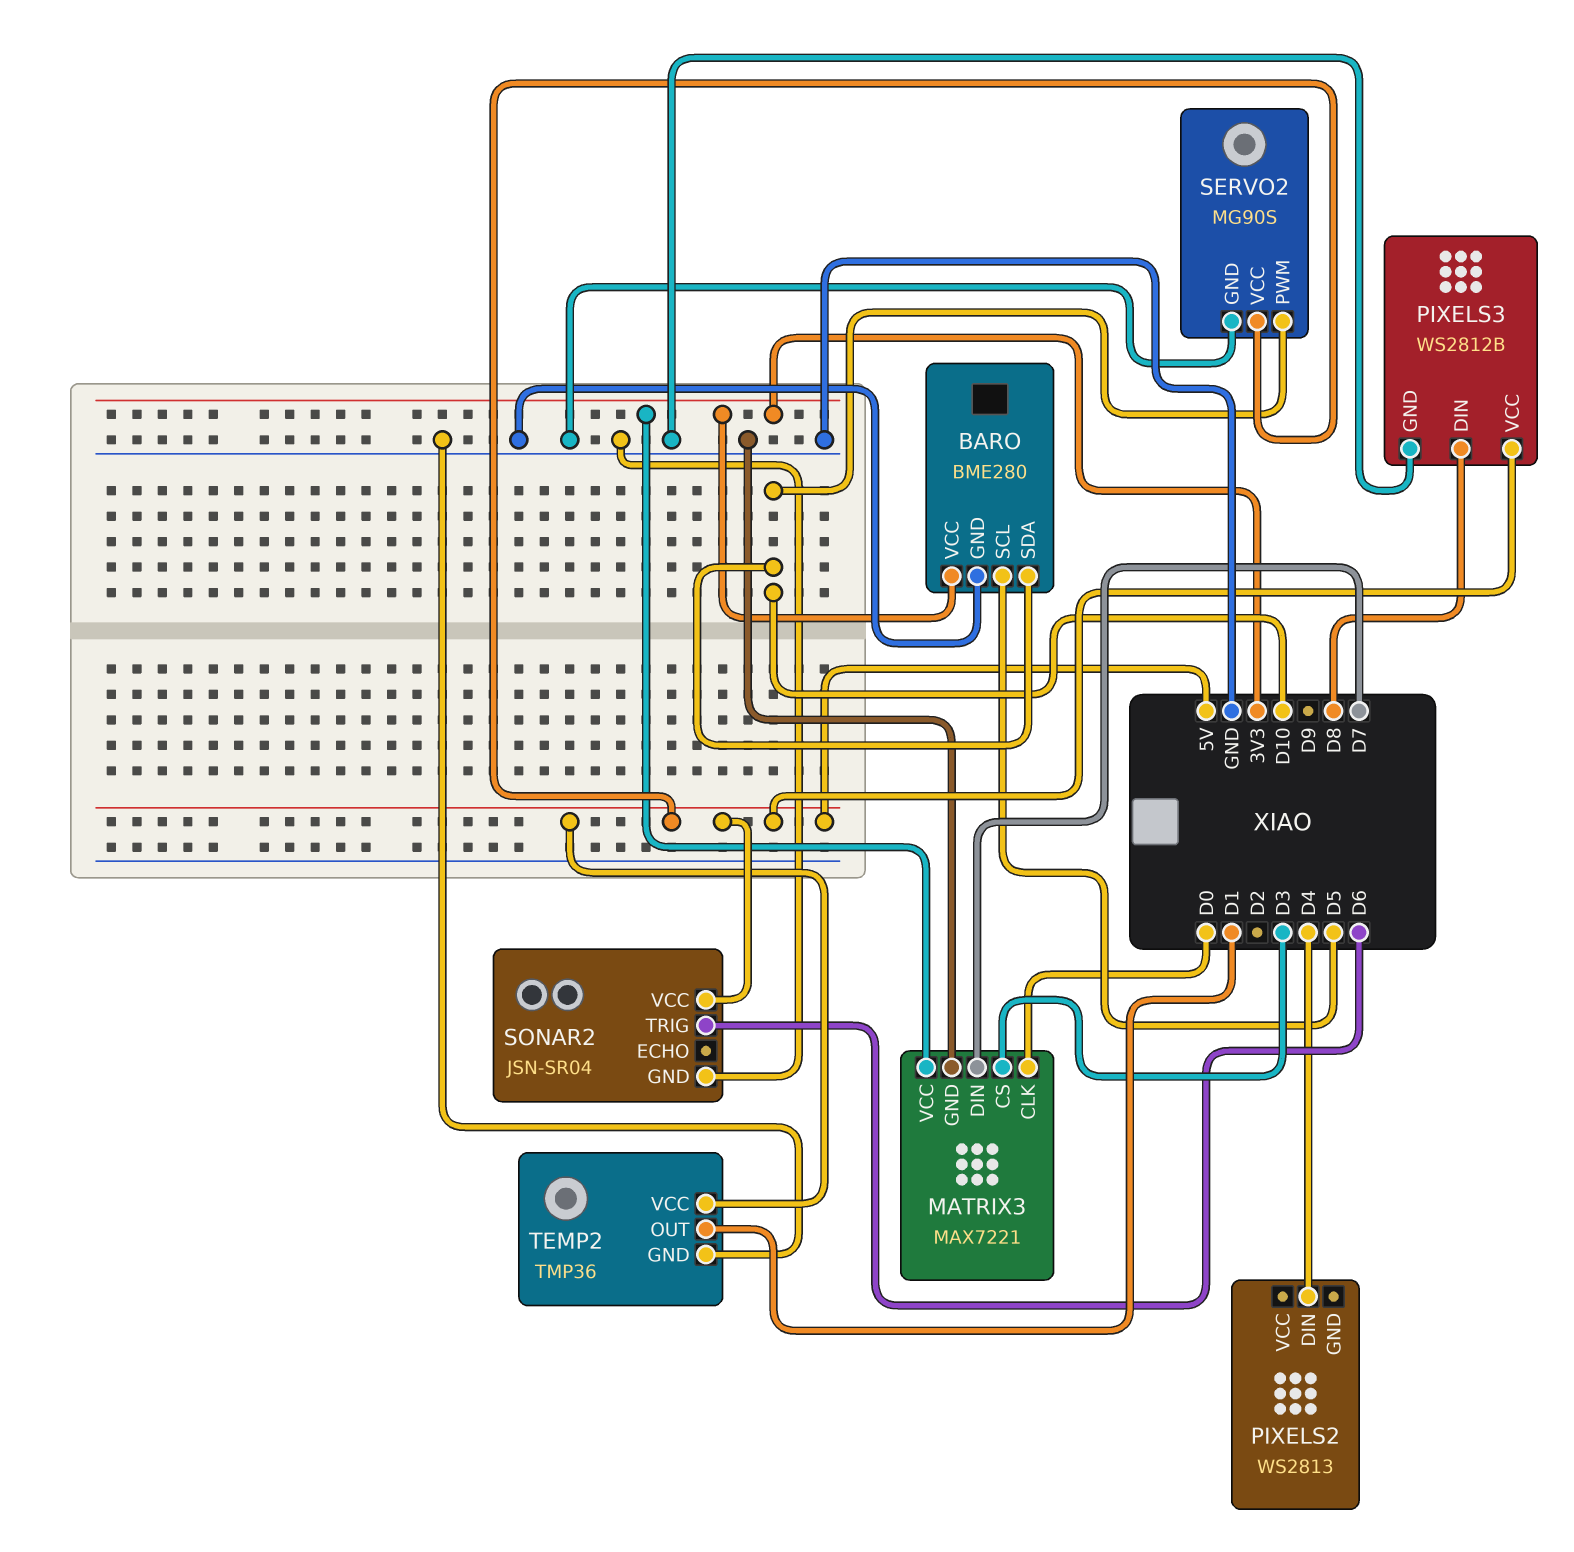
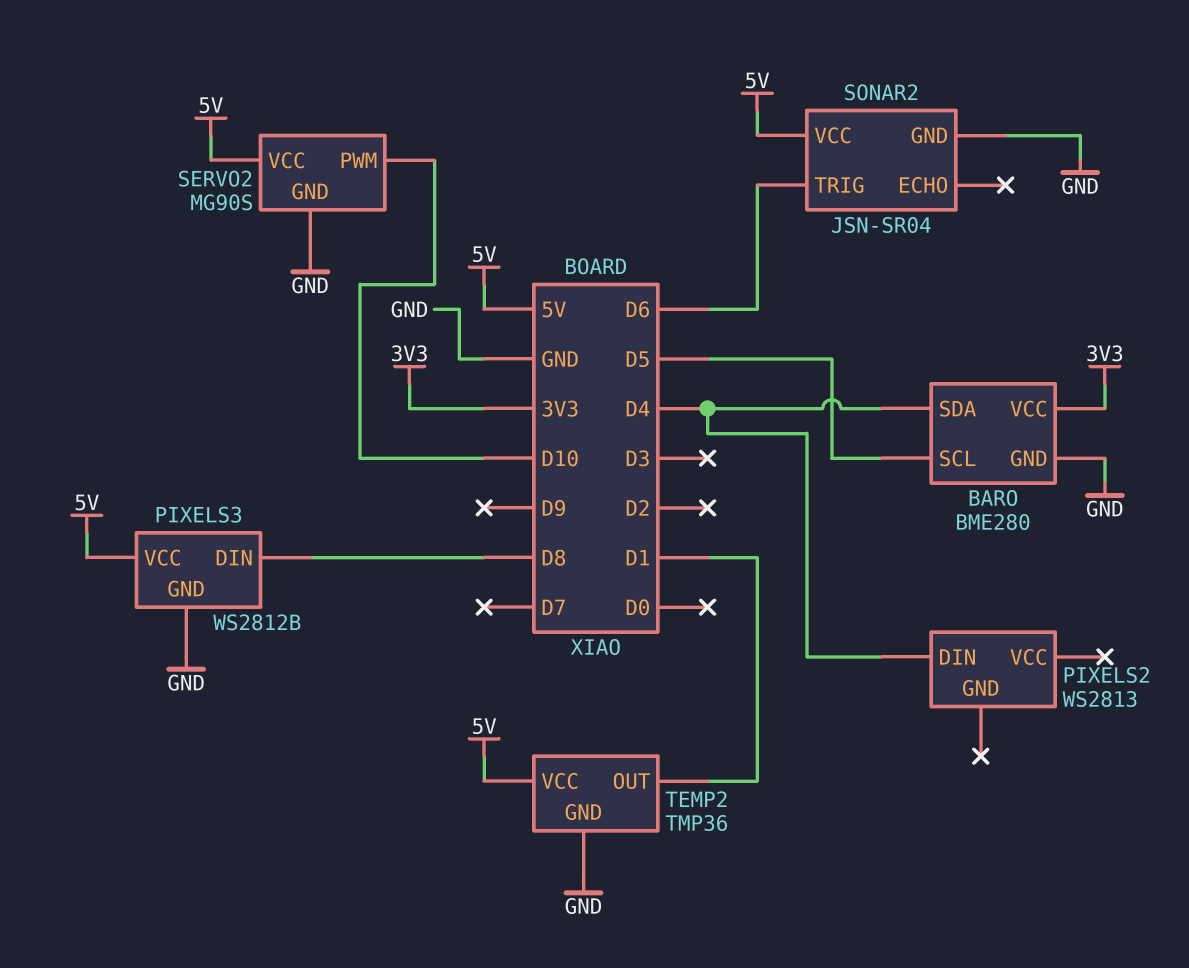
BARO pin SDA: D10 -> D4
MATRIX3: MAX7221 -> none
MATRIX3 pin CLK: D0 -> none
MATRIX3 pin CS: D3 -> none
MATRIX3 pin DIN: D7 -> none
MATRIX3 pin GND: GND -> none
MATRIX3 pin VCC: 3V3 -> none

